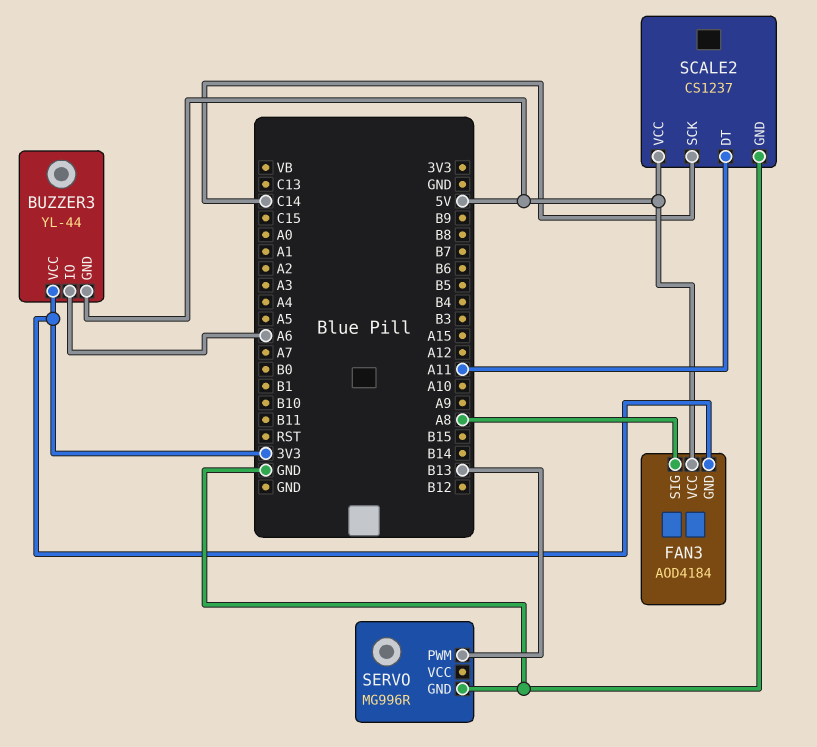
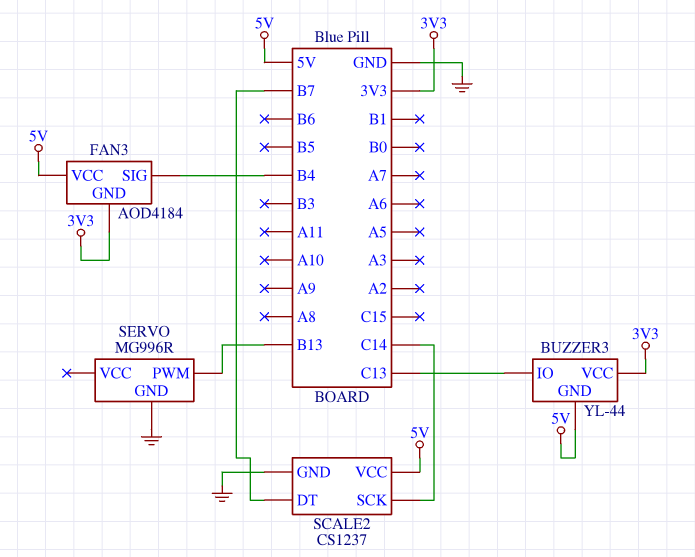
BUZZER3 pin IO: A6 -> C13
FAN3 pin SIG: A8 -> B4
SCALE2 pin DT: A11 -> B7

